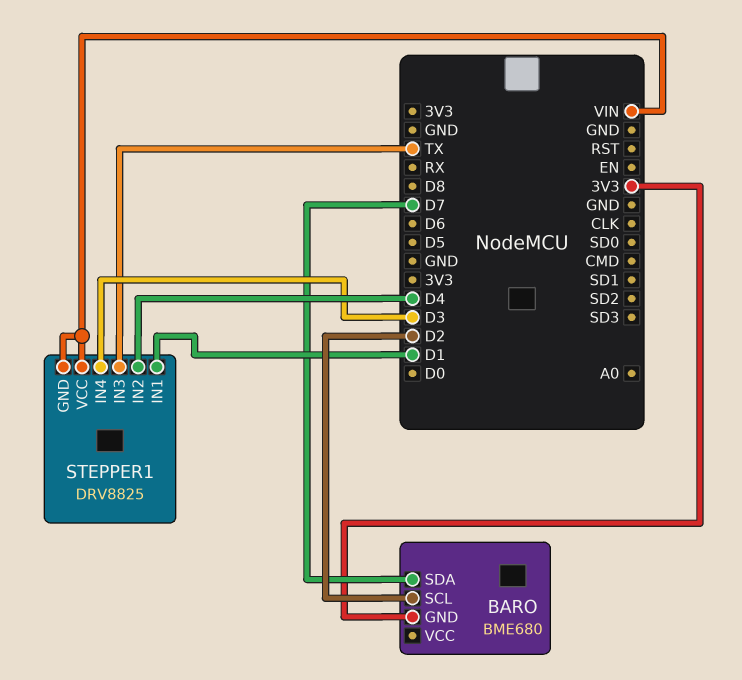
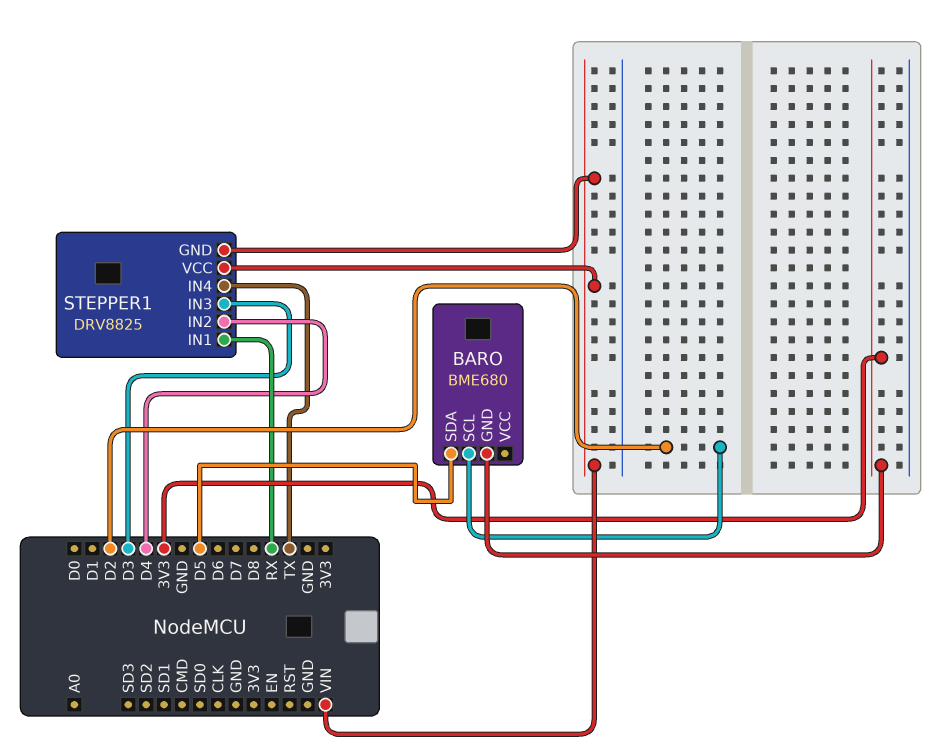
BARO pin SDA: D7 -> D5
STEPPER1 pin IN1: D1 -> RX
STEPPER1 pin IN3: TX -> D3
STEPPER1 pin IN4: D3 -> TX

